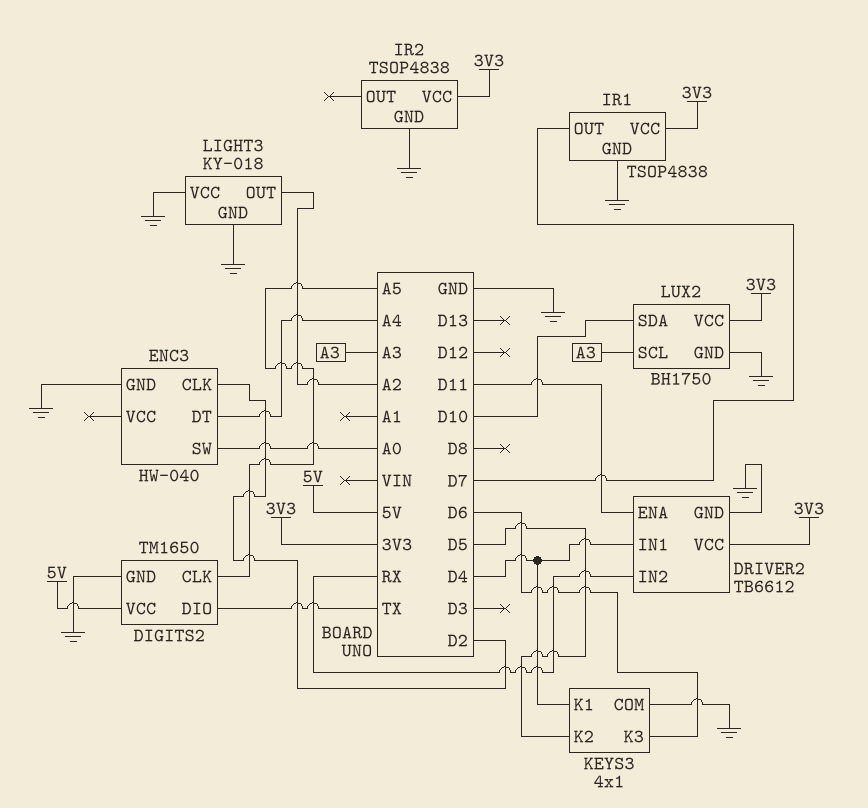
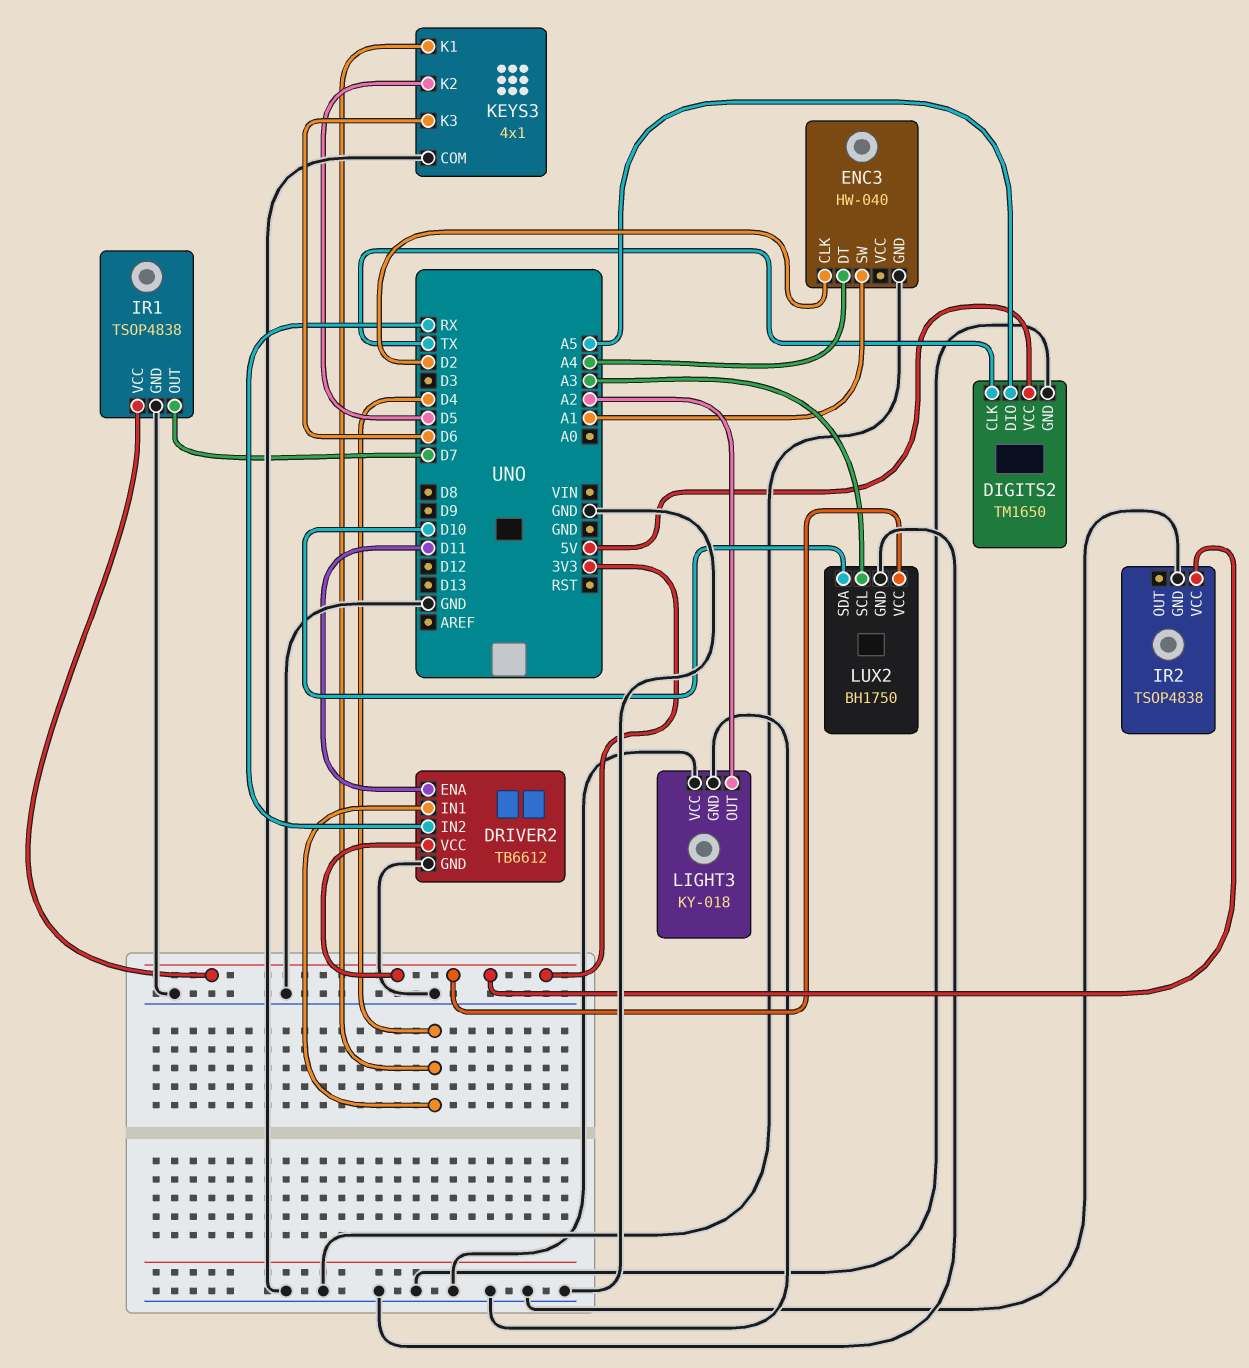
DIGITS2 pin CLK: A5 -> TX
DIGITS2 pin DIO: TX -> A5
ENC3 pin SW: A0 -> A1

